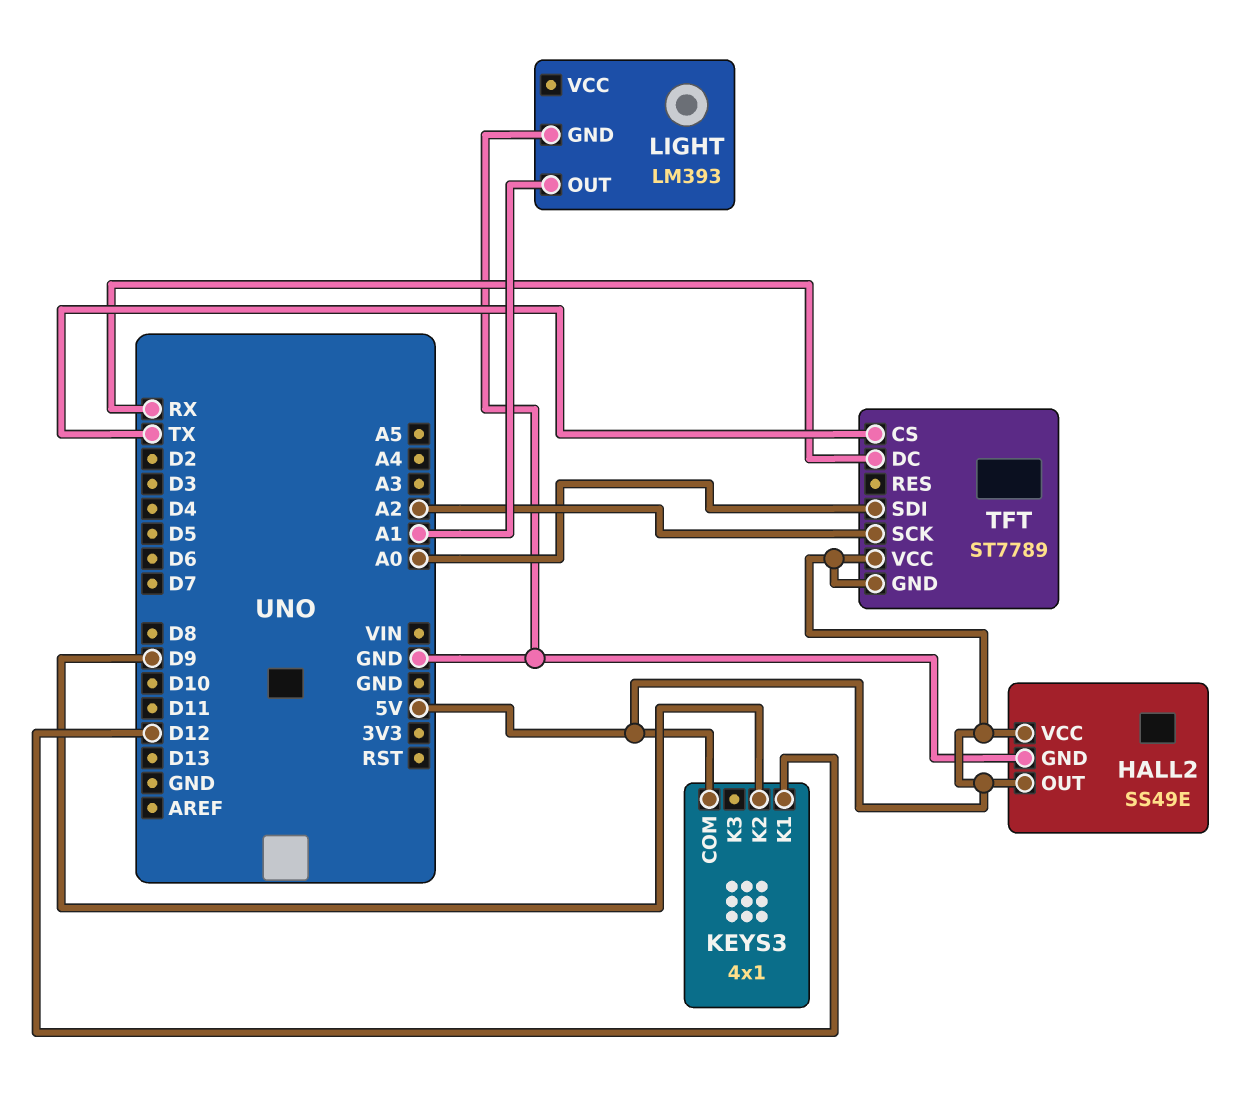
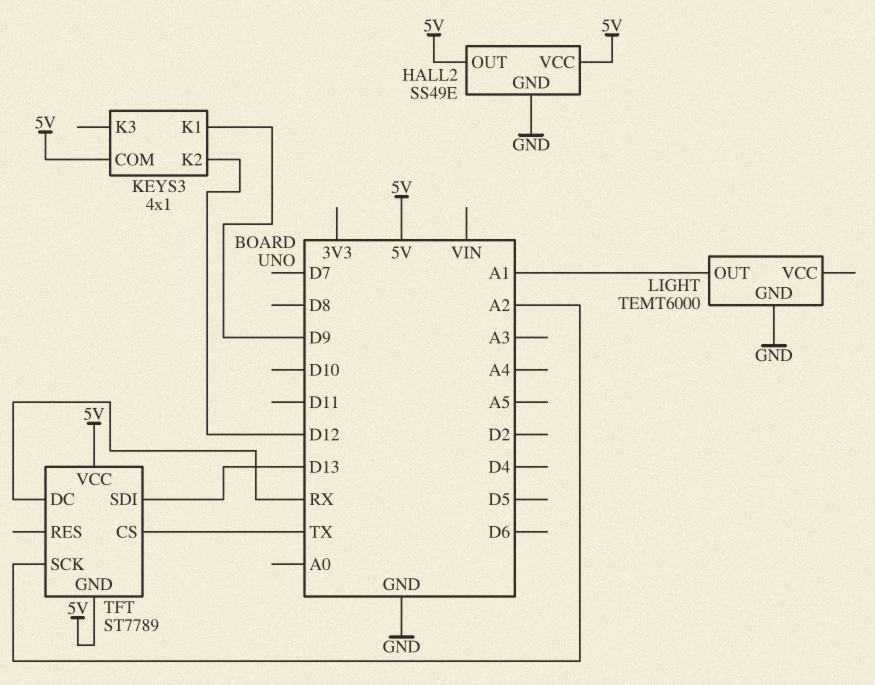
KEYS3 pin K1: D12 -> D9
KEYS3 pin K2: D9 -> D12
LIGHT: LM393 -> TEMT6000
TFT pin SDI: A0 -> D13

